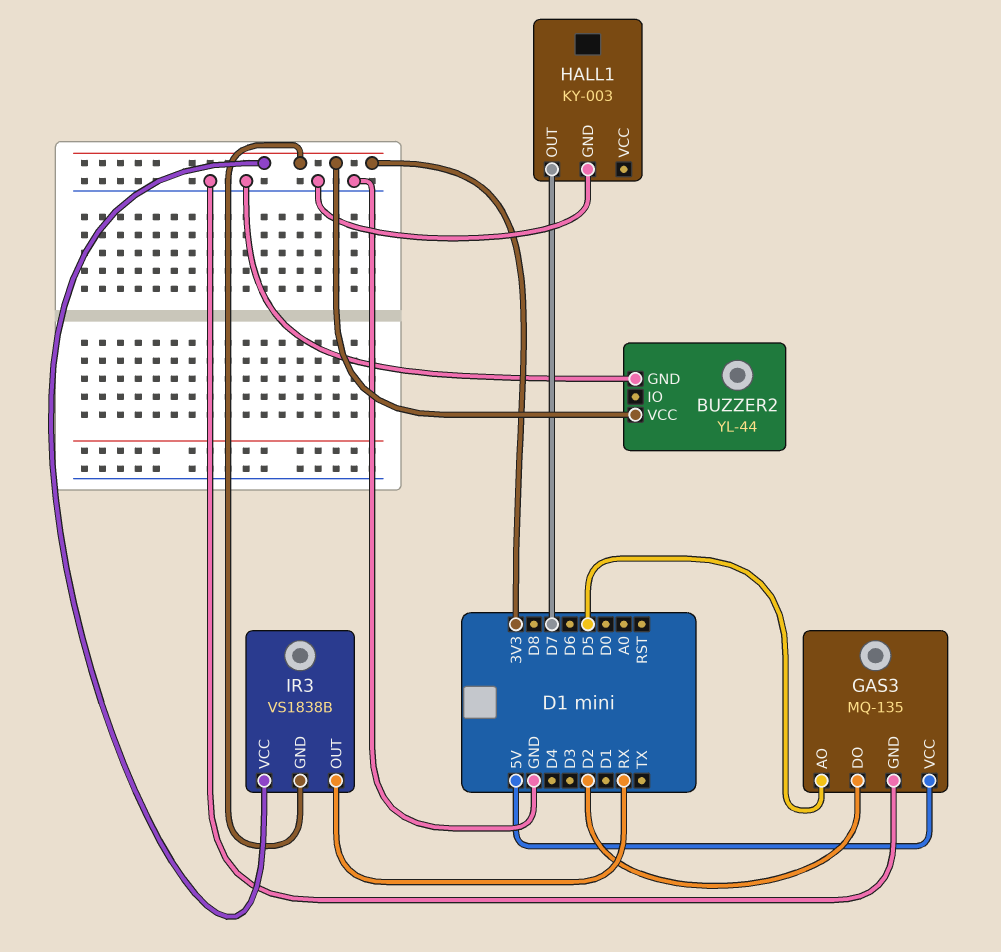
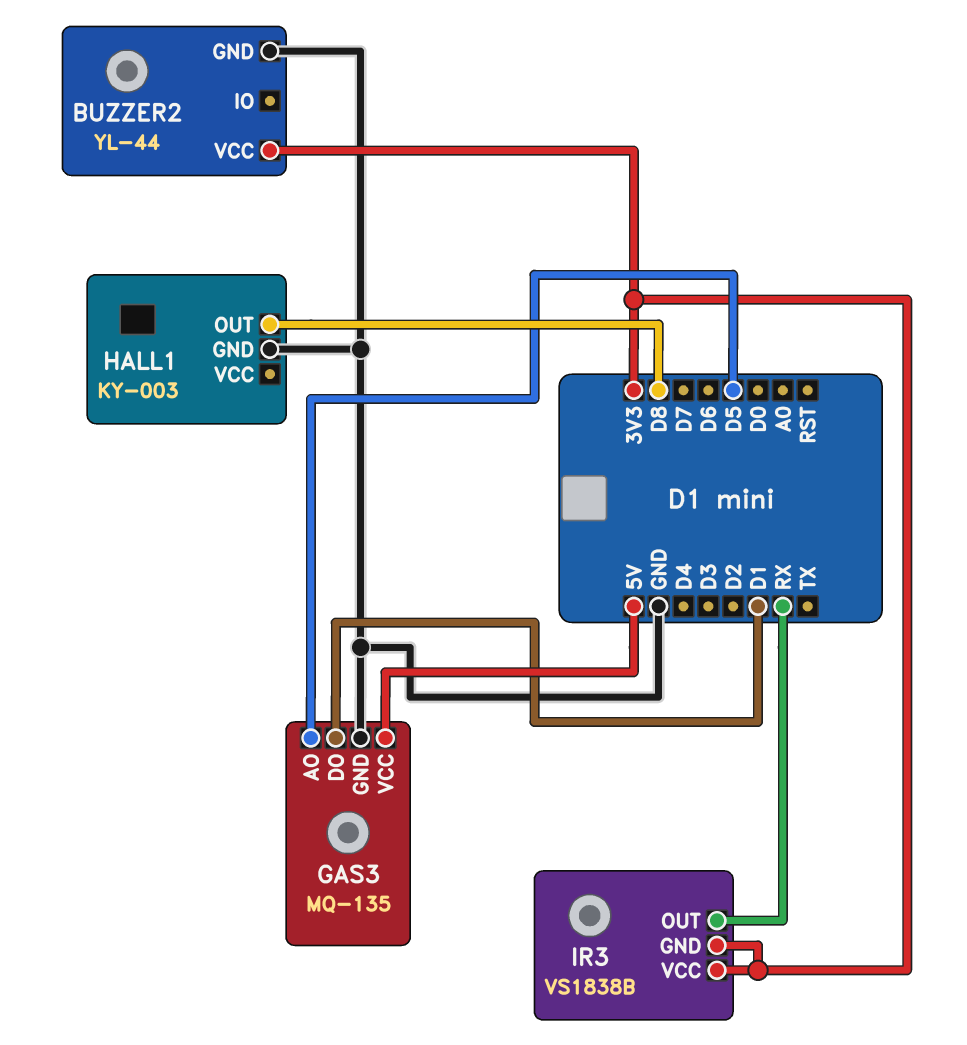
GAS3 pin DO: D2 -> D1
HALL1 pin OUT: D7 -> D8

